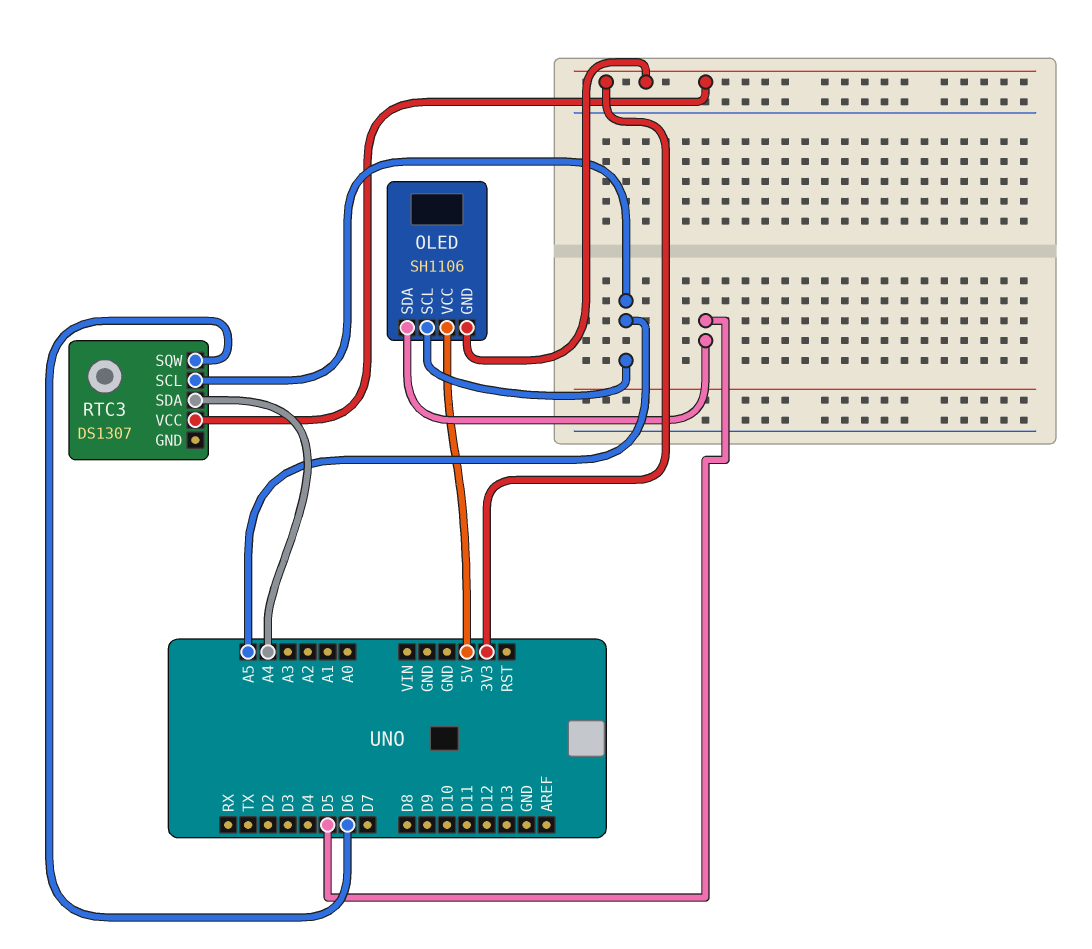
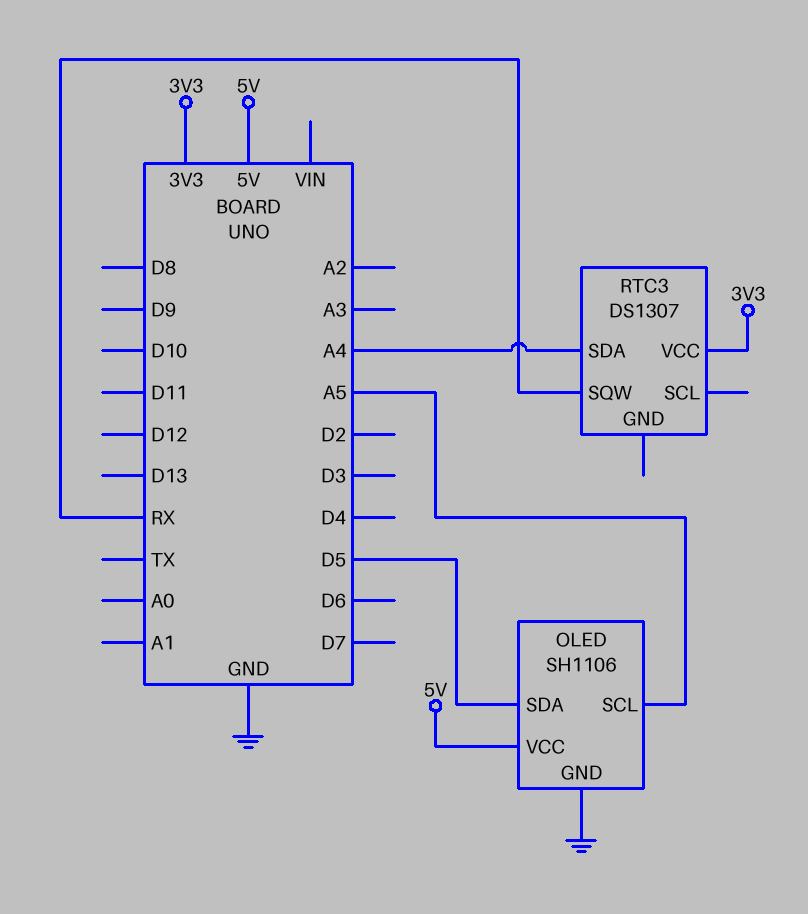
OLED pin GND: 3V3 -> GND
RTC3 pin SCL: A5 -> none
RTC3 pin SQW: D6 -> RX

